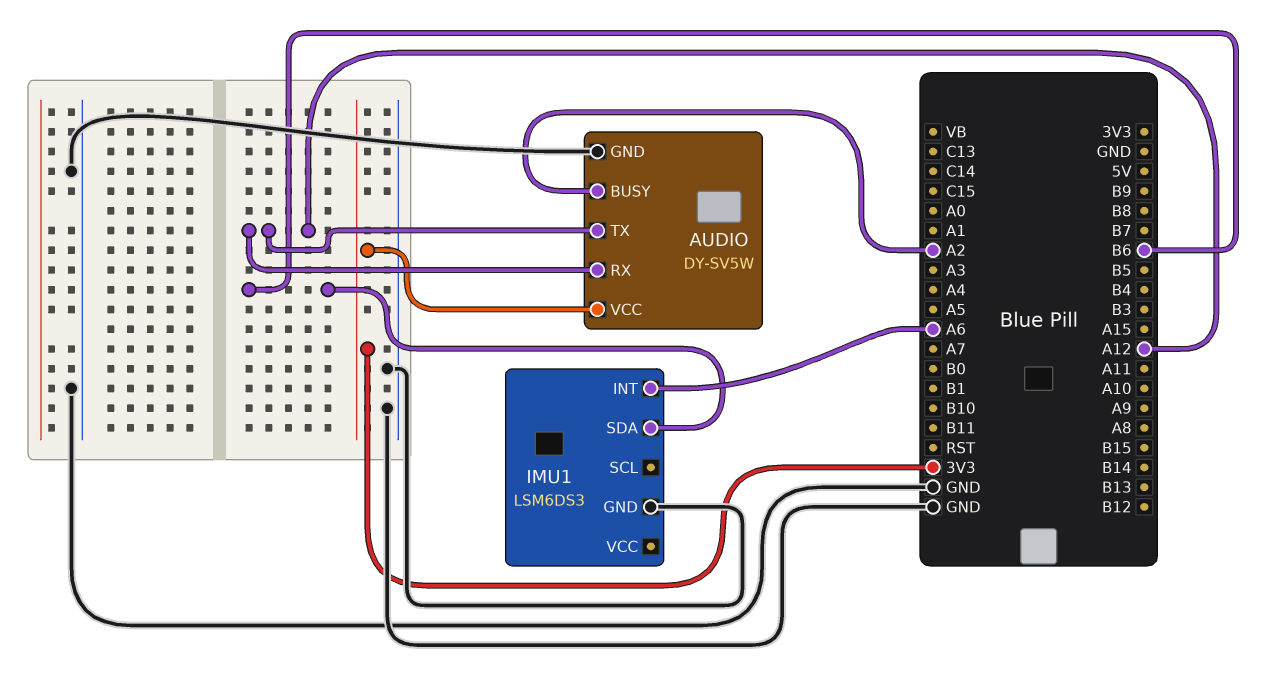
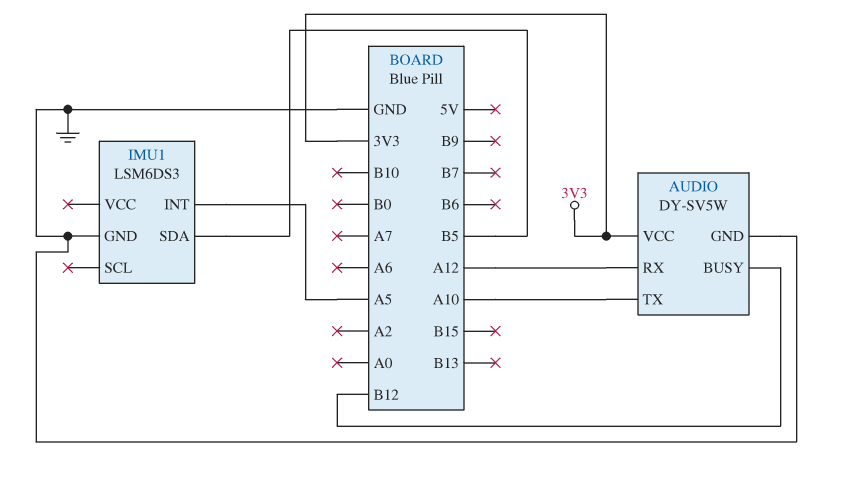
AUDIO pin BUSY: A2 -> B12
AUDIO pin TX: A12 -> A10
IMU1 pin INT: A6 -> A5
IMU1 pin SDA: B6 -> B5

